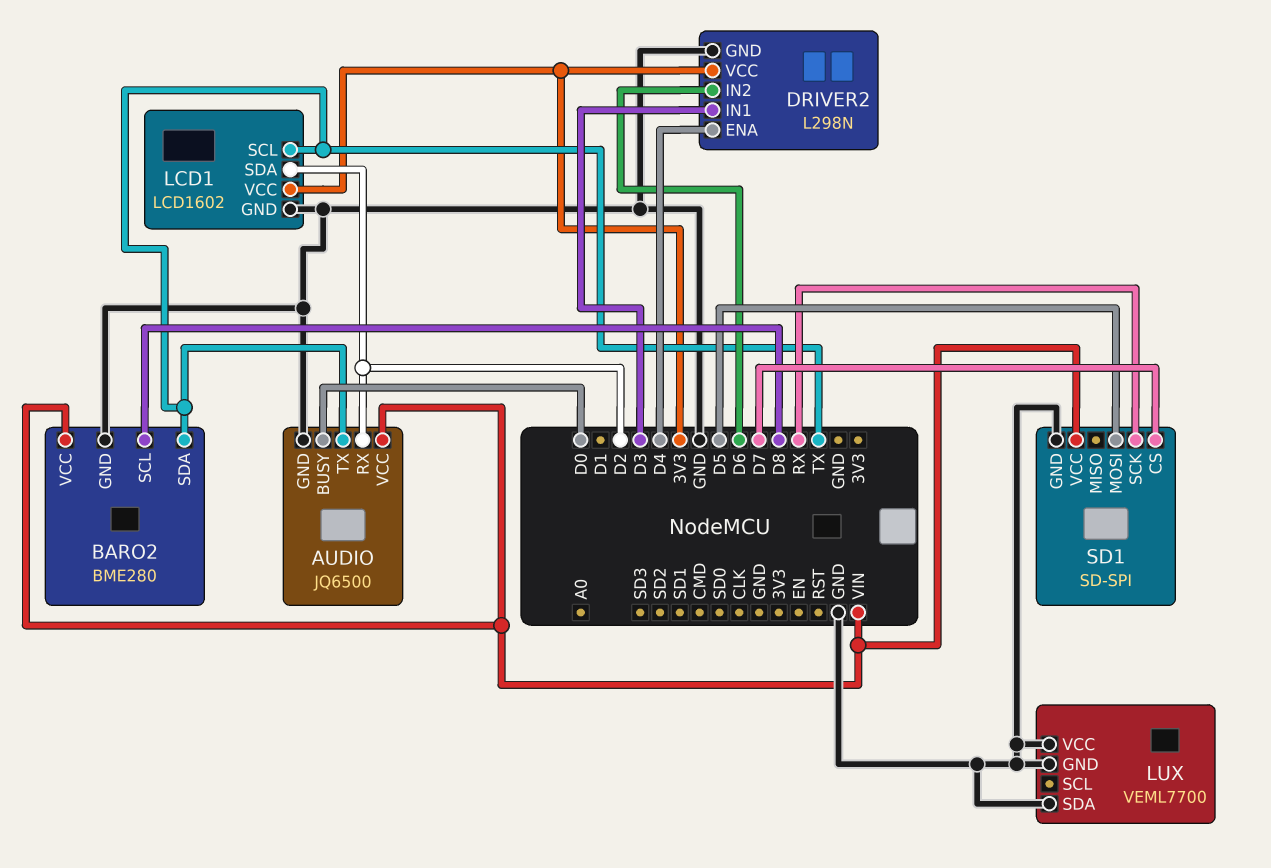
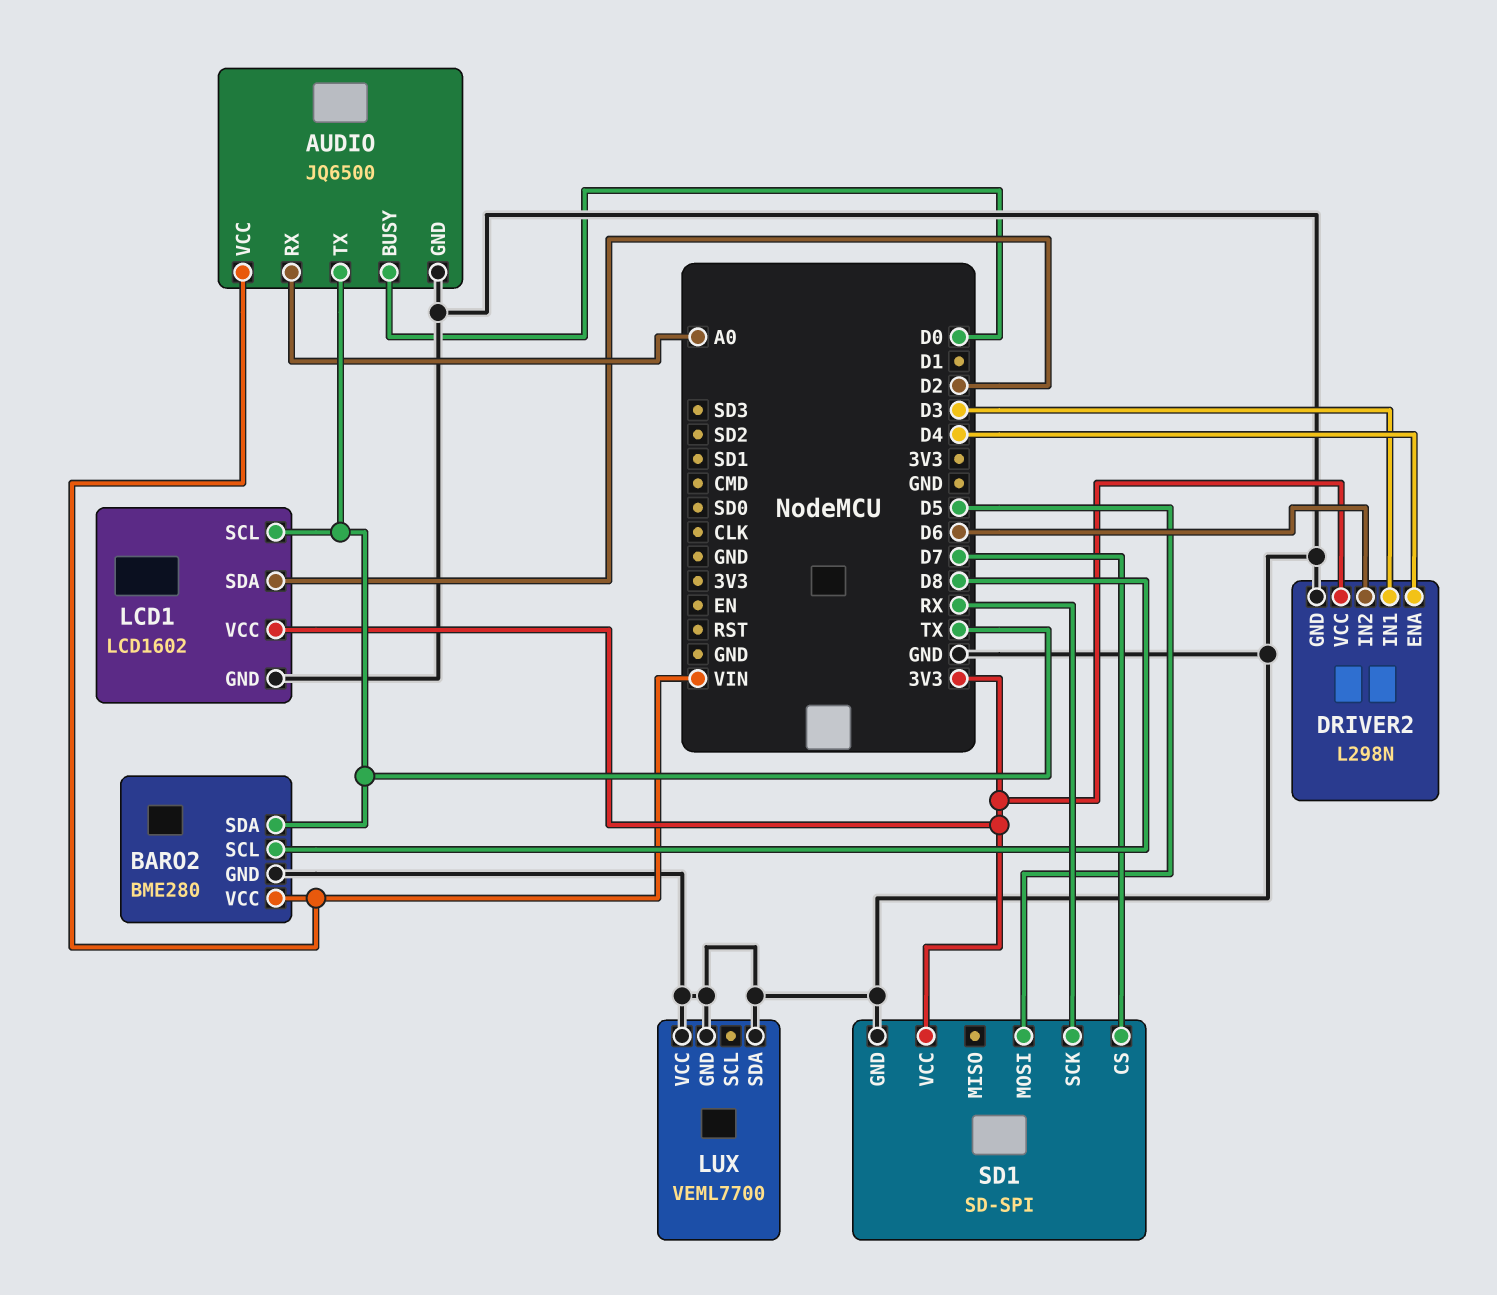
AUDIO pin RX: D2 -> A0
SD1 pin VCC: VIN -> 3V3

